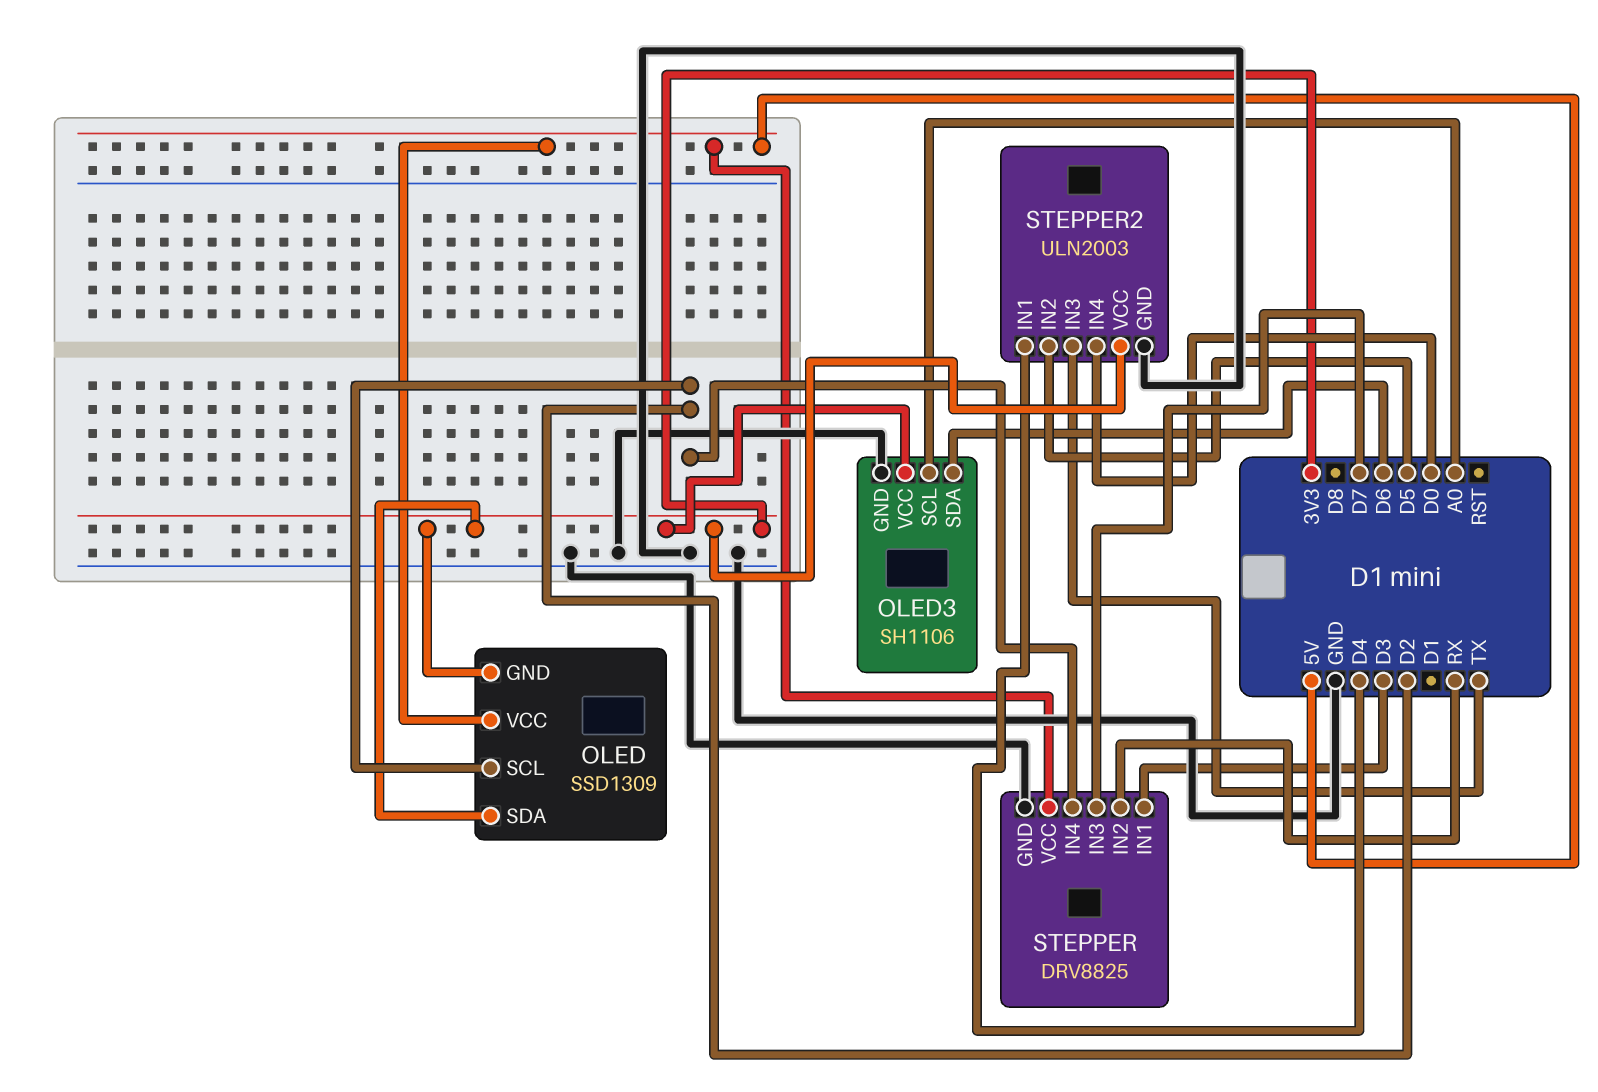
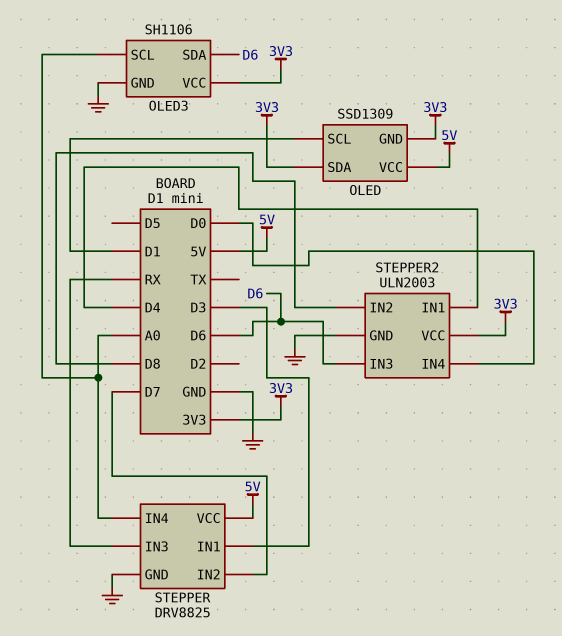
OLED pin SCL: D2 -> D1
STEPPER pin IN2: RX -> D7
STEPPER pin IN3: D7 -> RX
STEPPER pin IN4: D2 -> A0
STEPPER2 pin IN2: D5 -> D8
STEPPER2 pin IN3: TX -> D6

